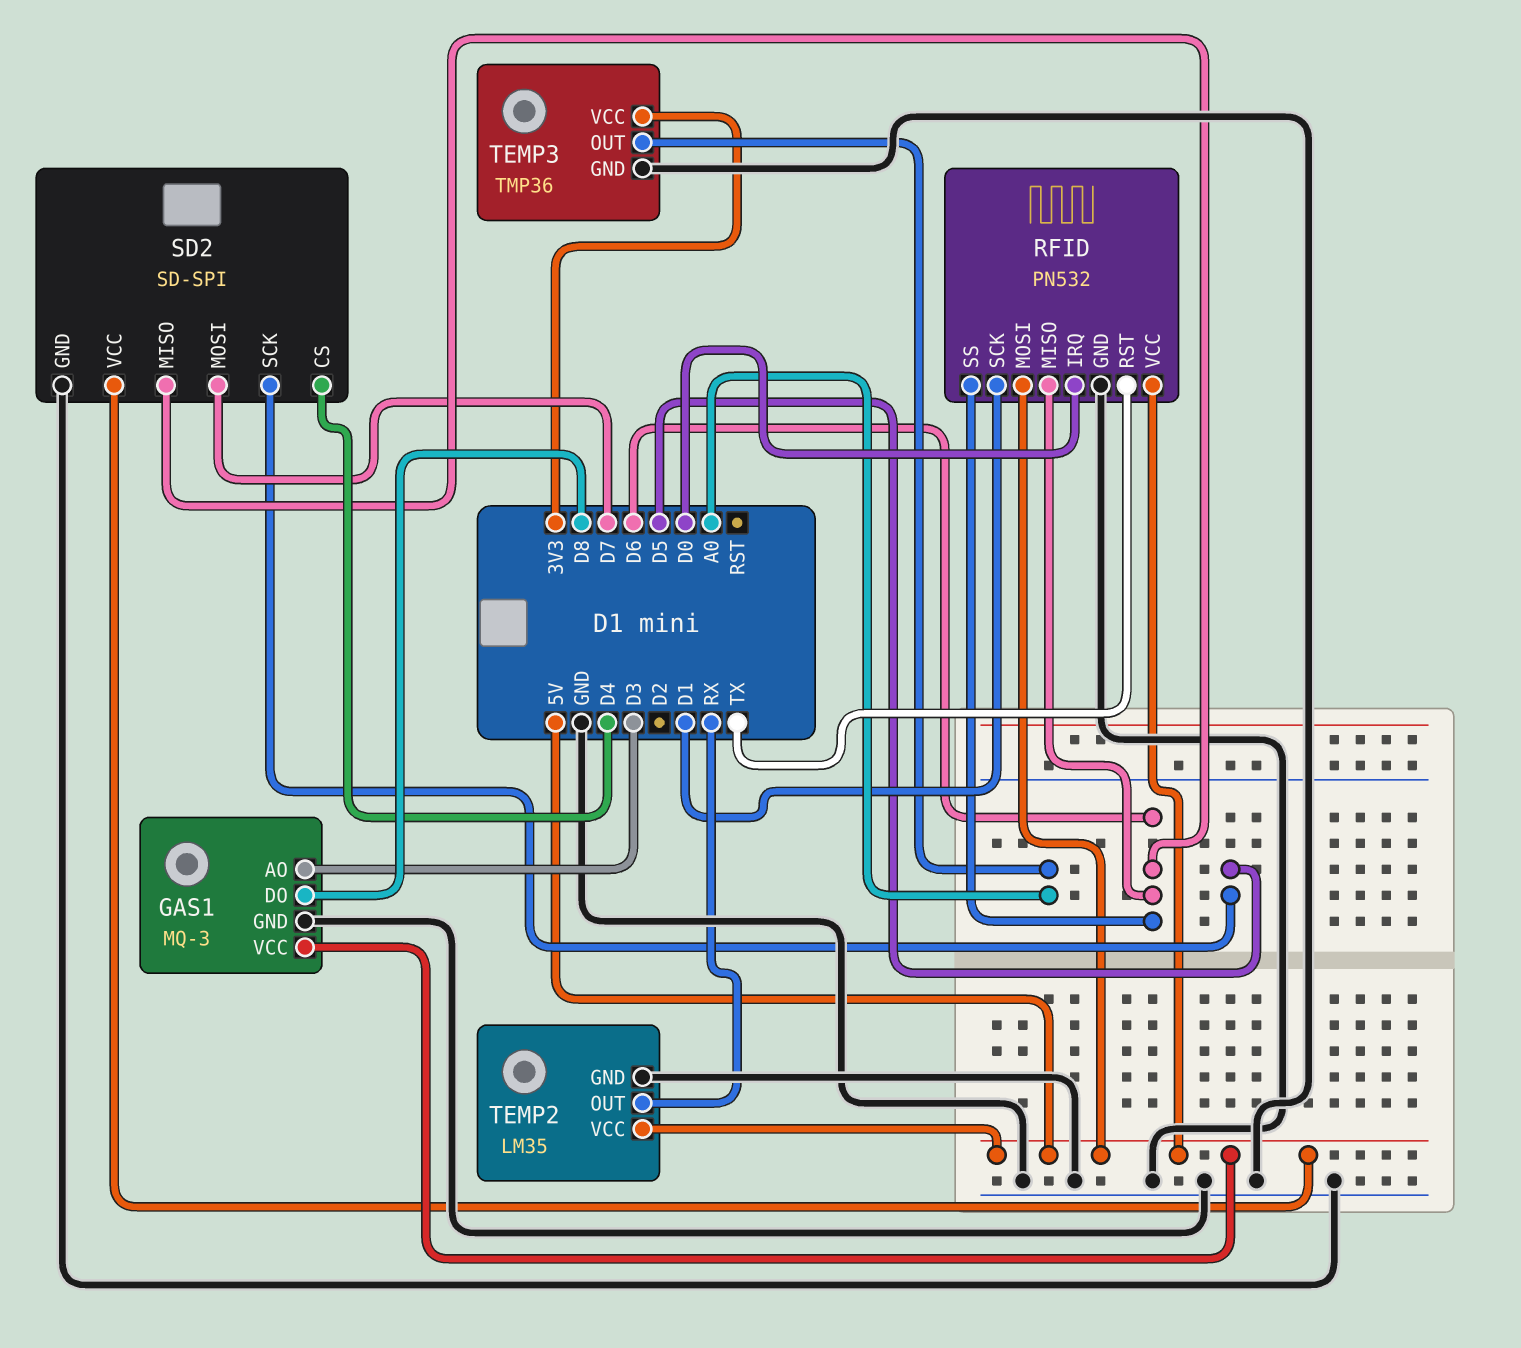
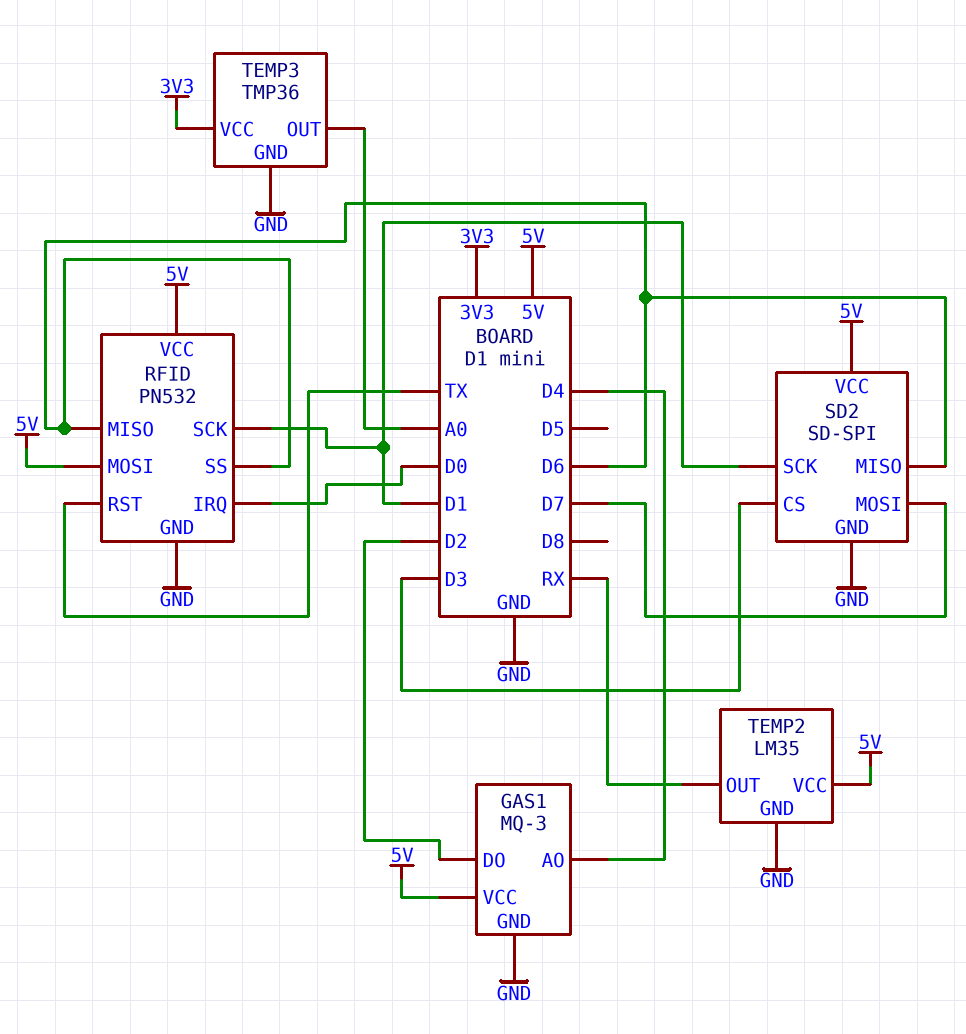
GAS1 pin AO: D3 -> D4
GAS1 pin DO: D8 -> D2
SD2 pin CS: D4 -> D3
SD2 pin SCK: D5 -> D1

